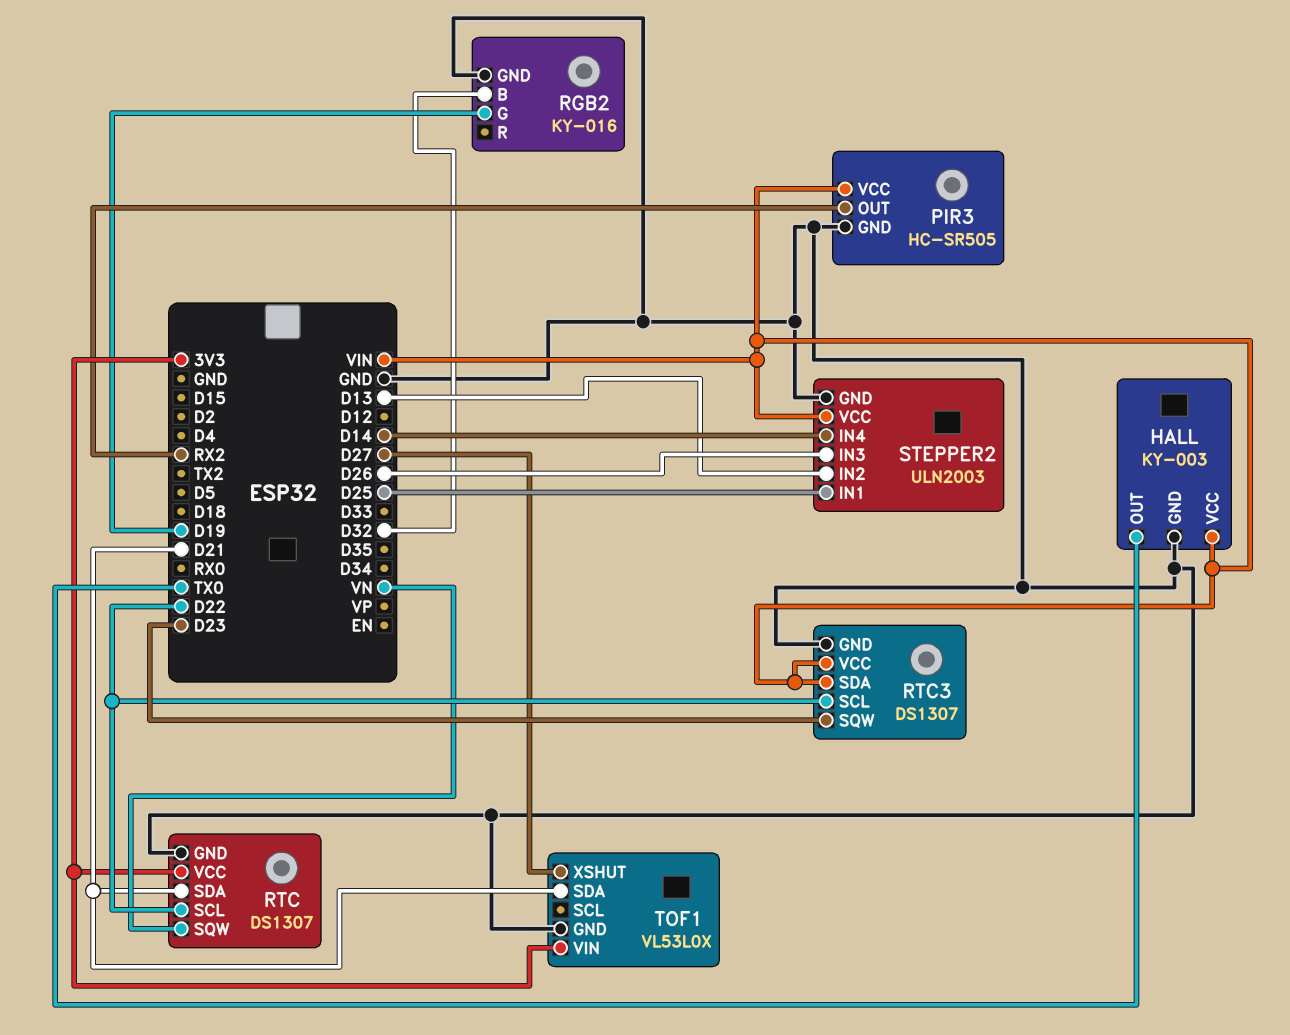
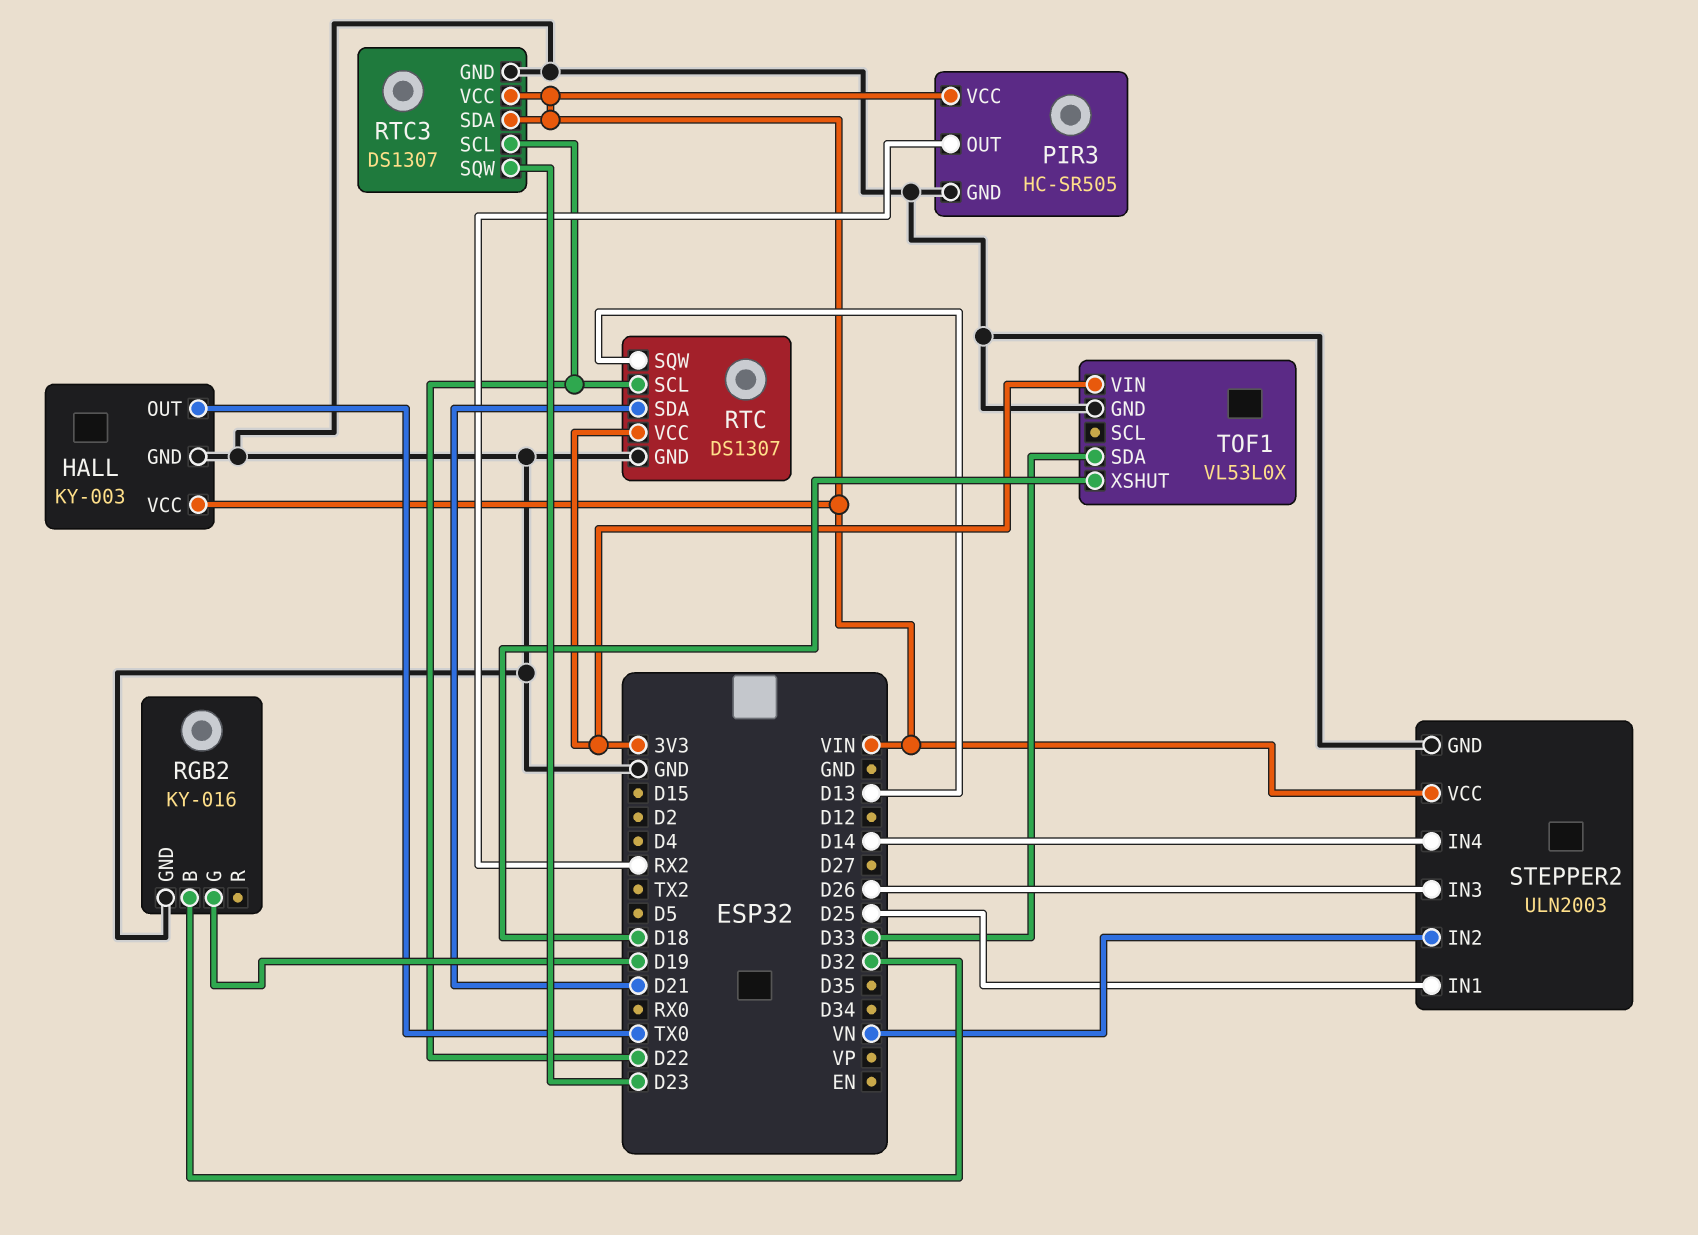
RTC pin SQW: VN -> D13
STEPPER2 pin IN2: D13 -> VN
TOF1 pin SDA: D21 -> D33
TOF1 pin XSHUT: D27 -> D18

